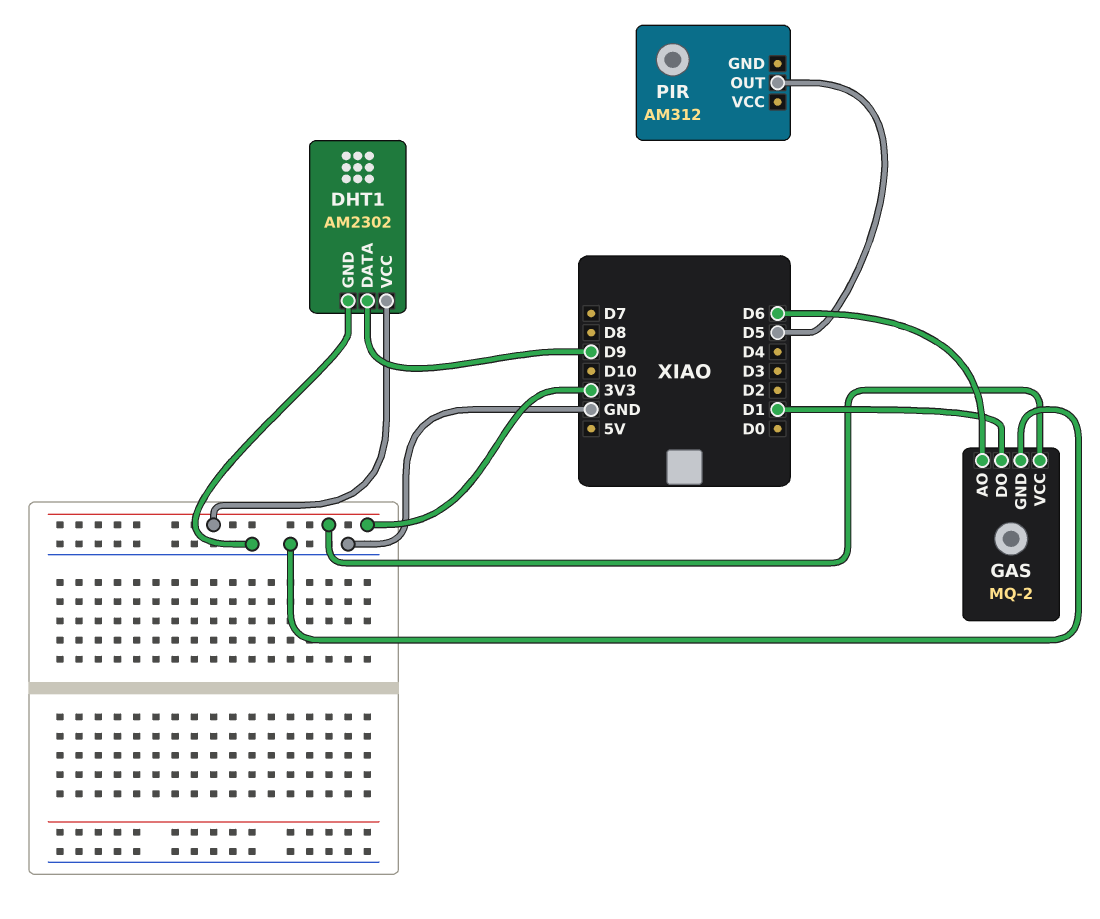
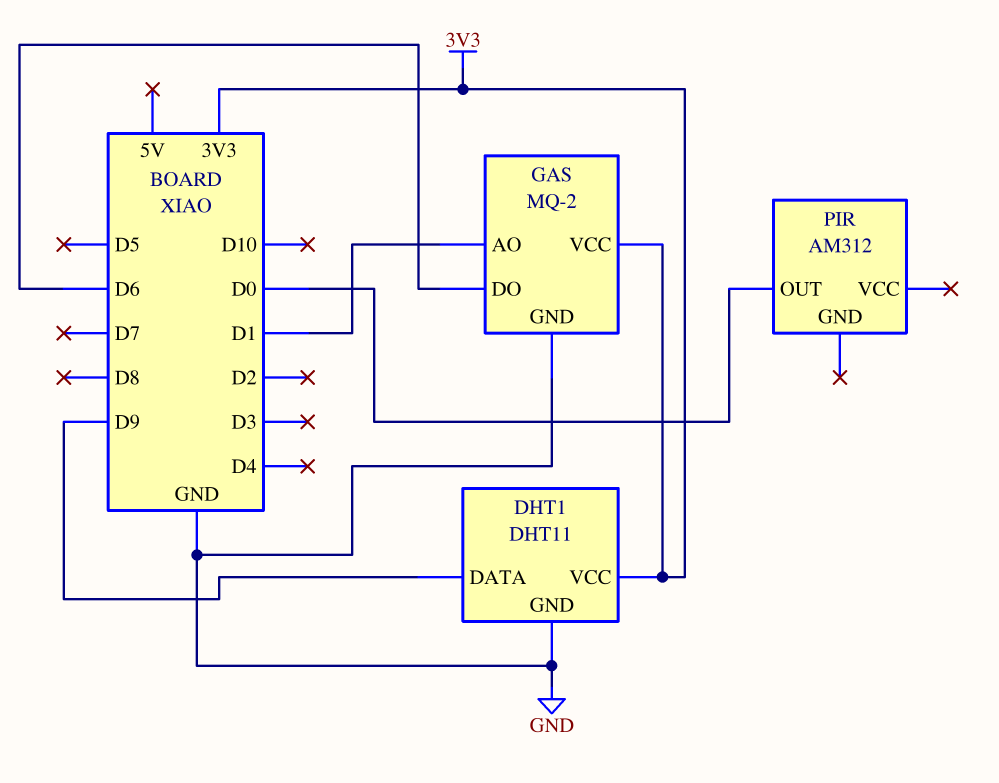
DHT1: AM2302 -> DHT11
GAS pin AO: D6 -> D1
GAS pin DO: D1 -> D6
PIR pin OUT: D5 -> D0

